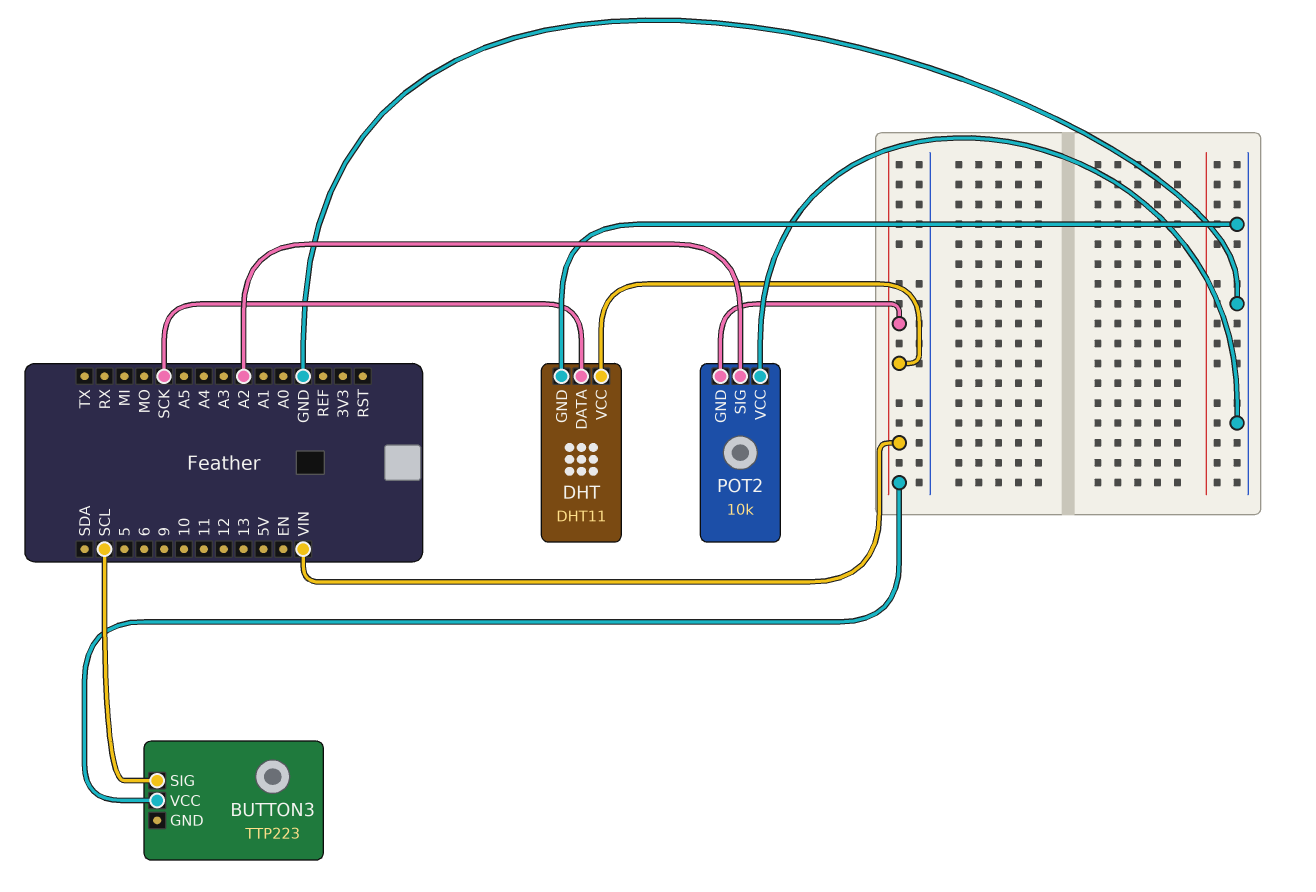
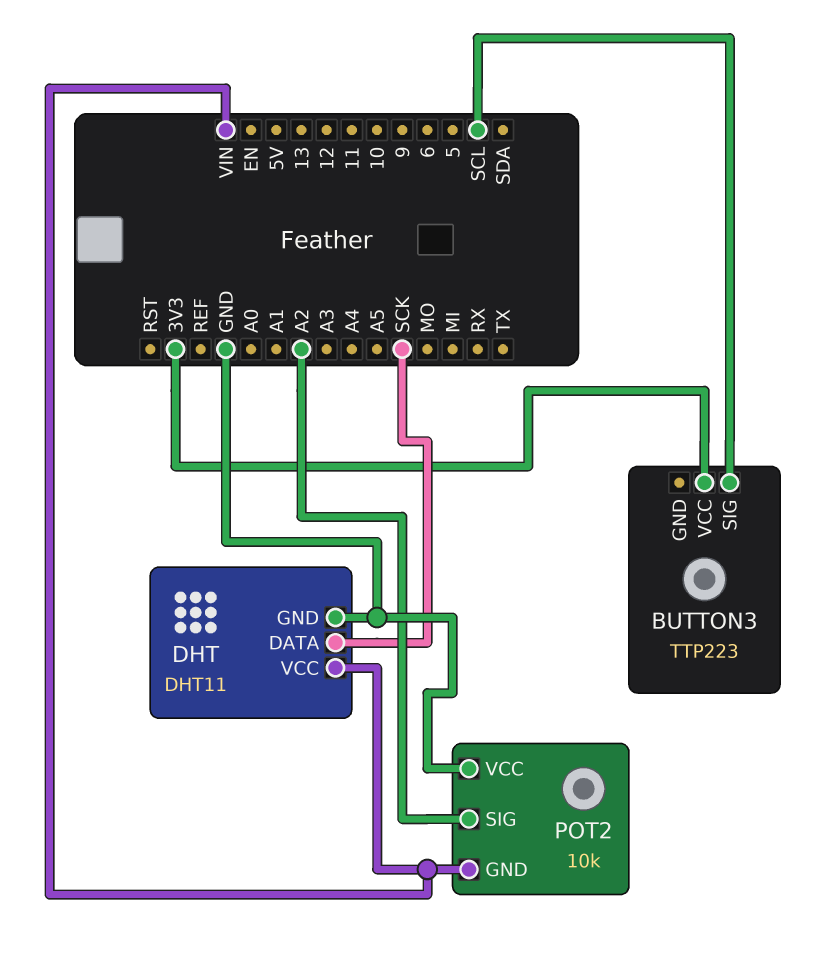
BUTTON3 pin VCC: VIN -> 3V3

